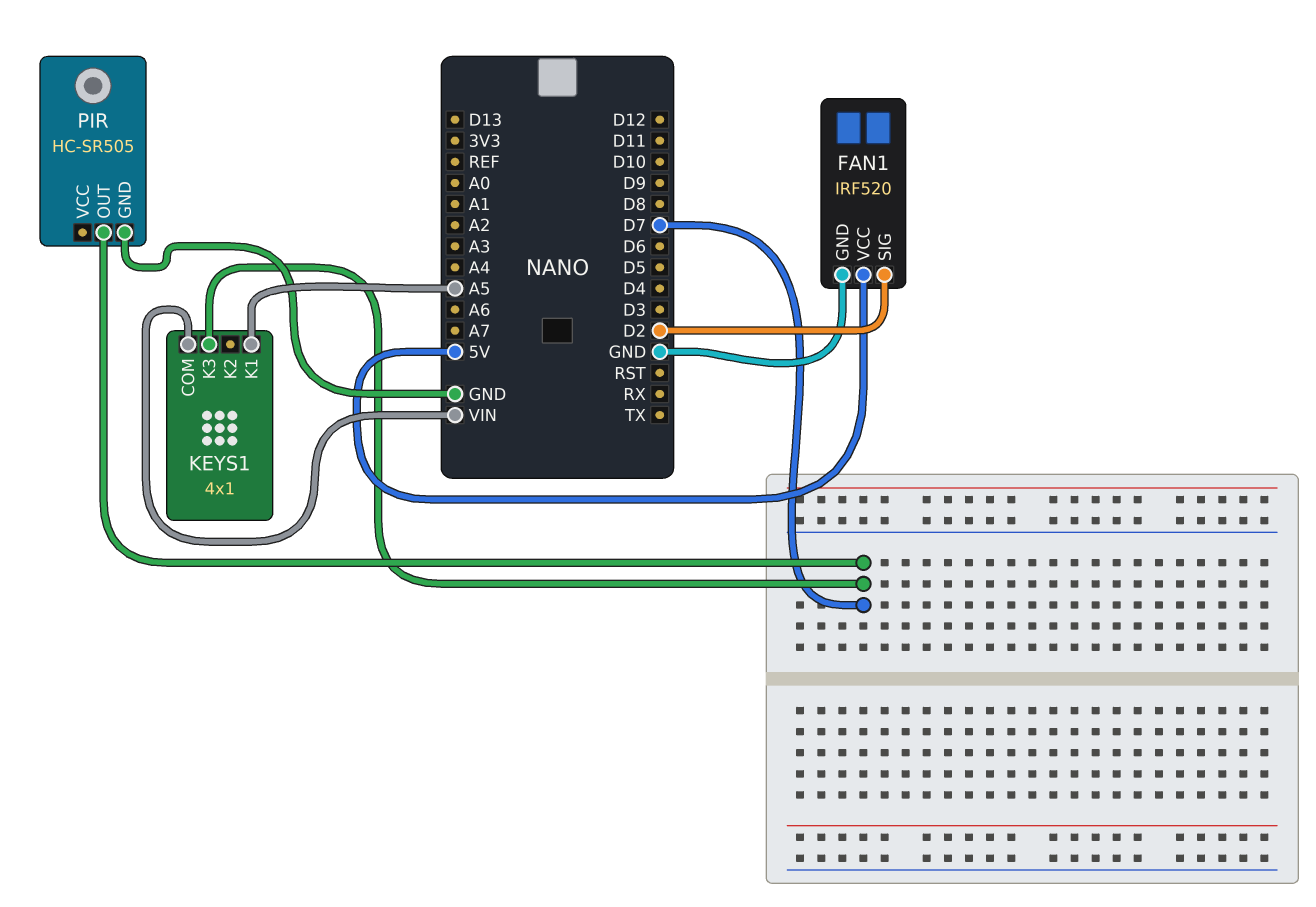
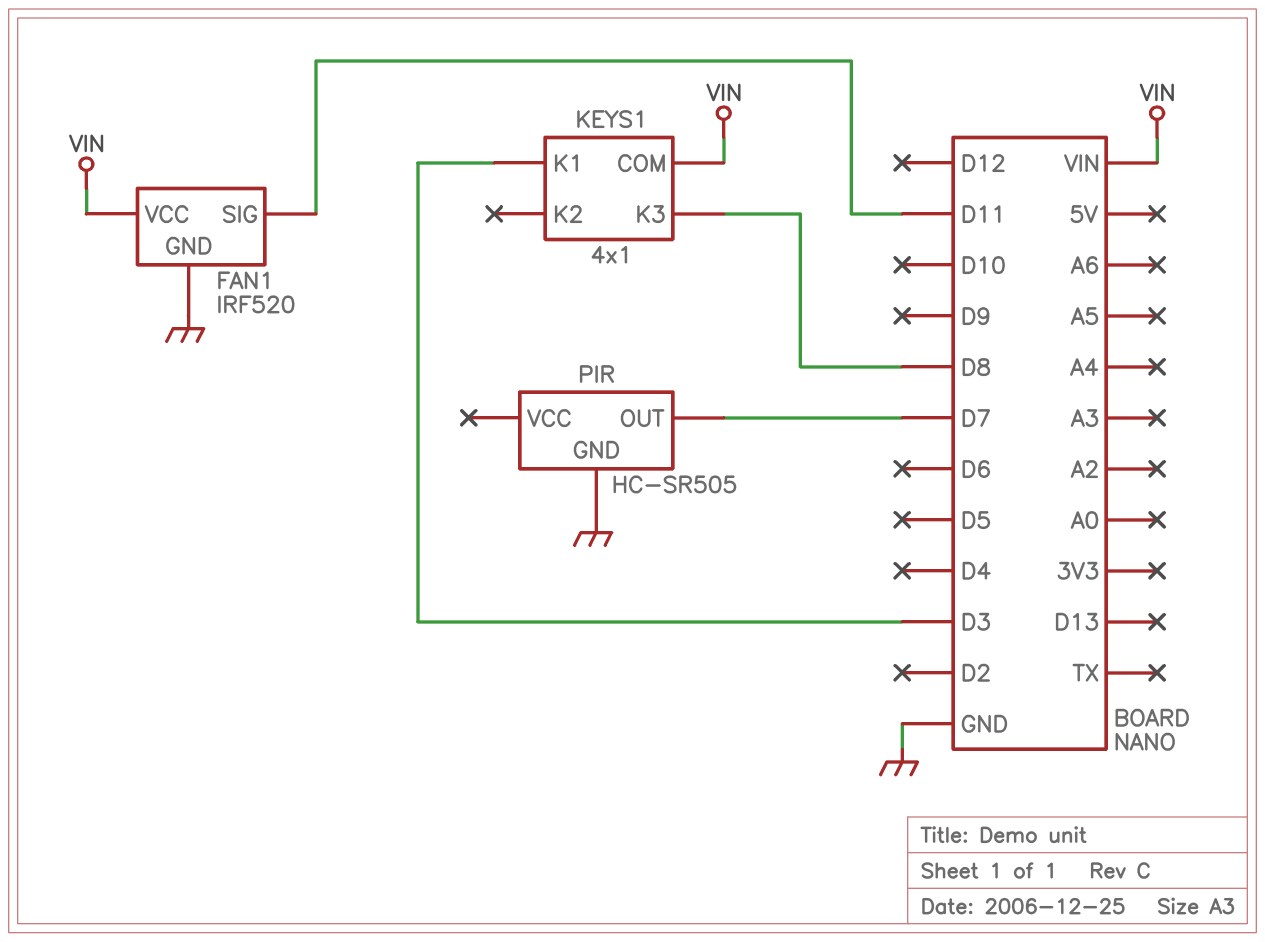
FAN1 pin SIG: D2 -> D11
FAN1 pin VCC: 5V -> VIN
KEYS1 pin K1: A5 -> D3
KEYS1 pin K3: D7 -> D8

